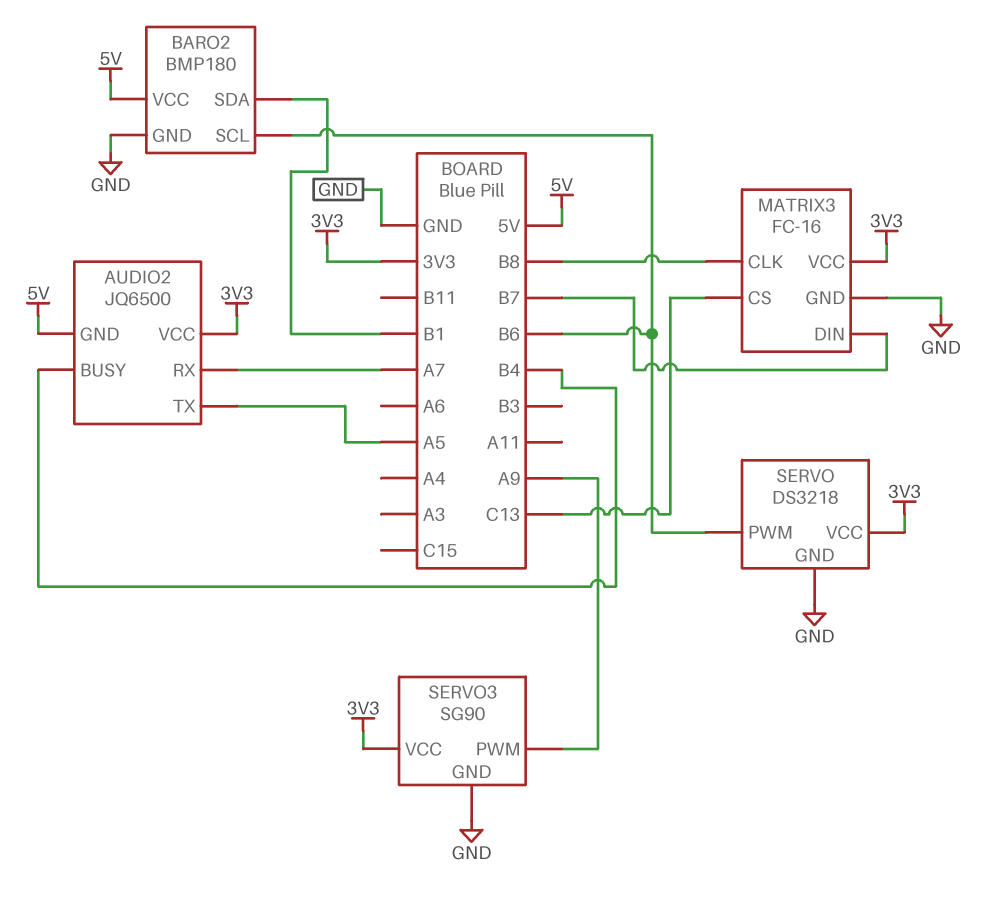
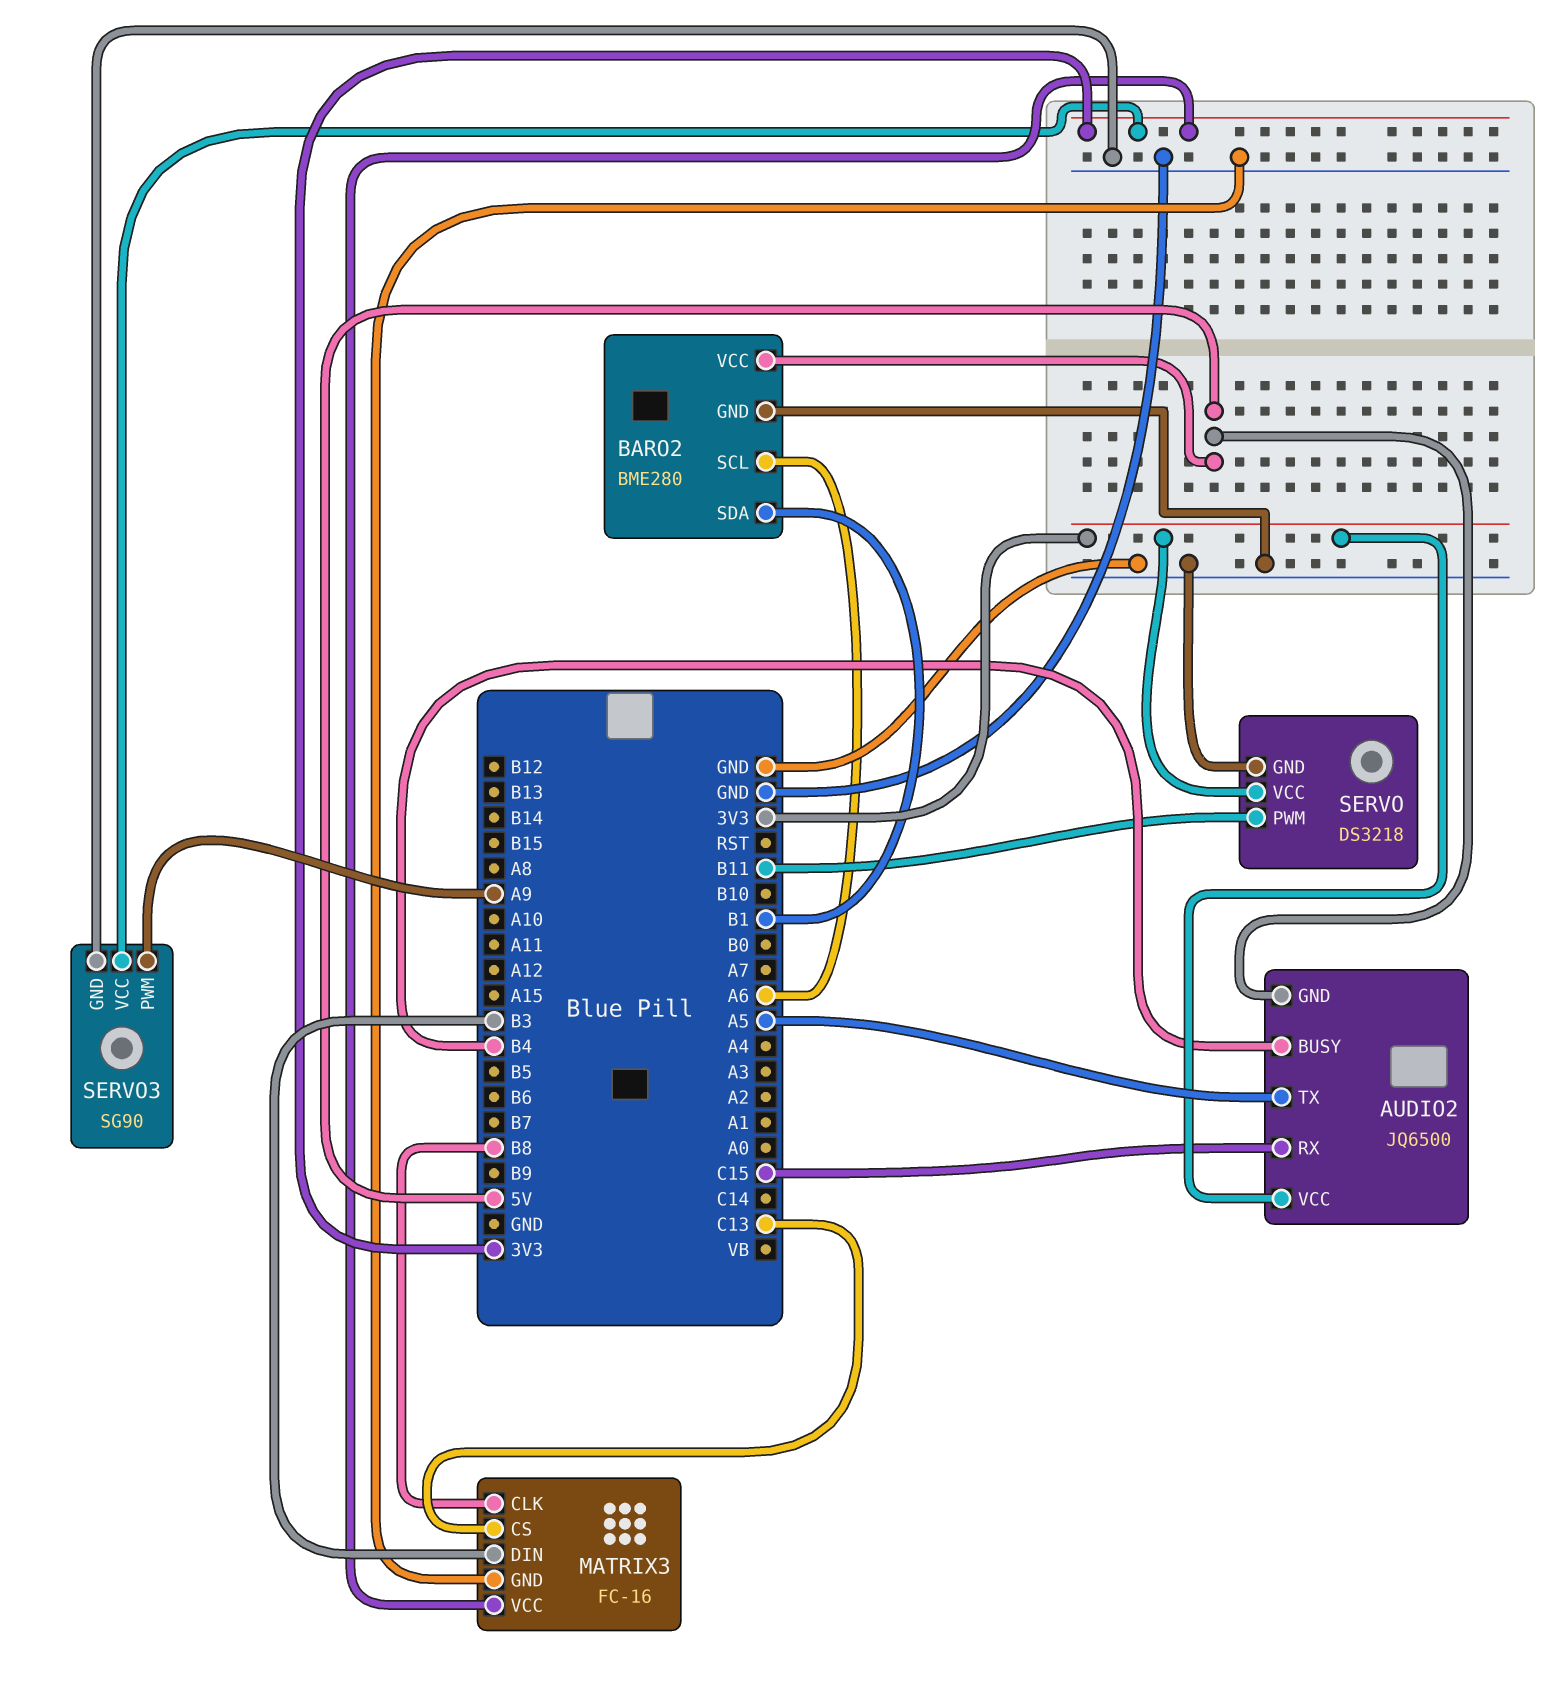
AUDIO2 pin RX: A7 -> C15
BARO2: BMP180 -> BME280
BARO2 pin SCL: B6 -> A6
MATRIX3 pin DIN: B7 -> B3
SERVO pin PWM: B6 -> B11

